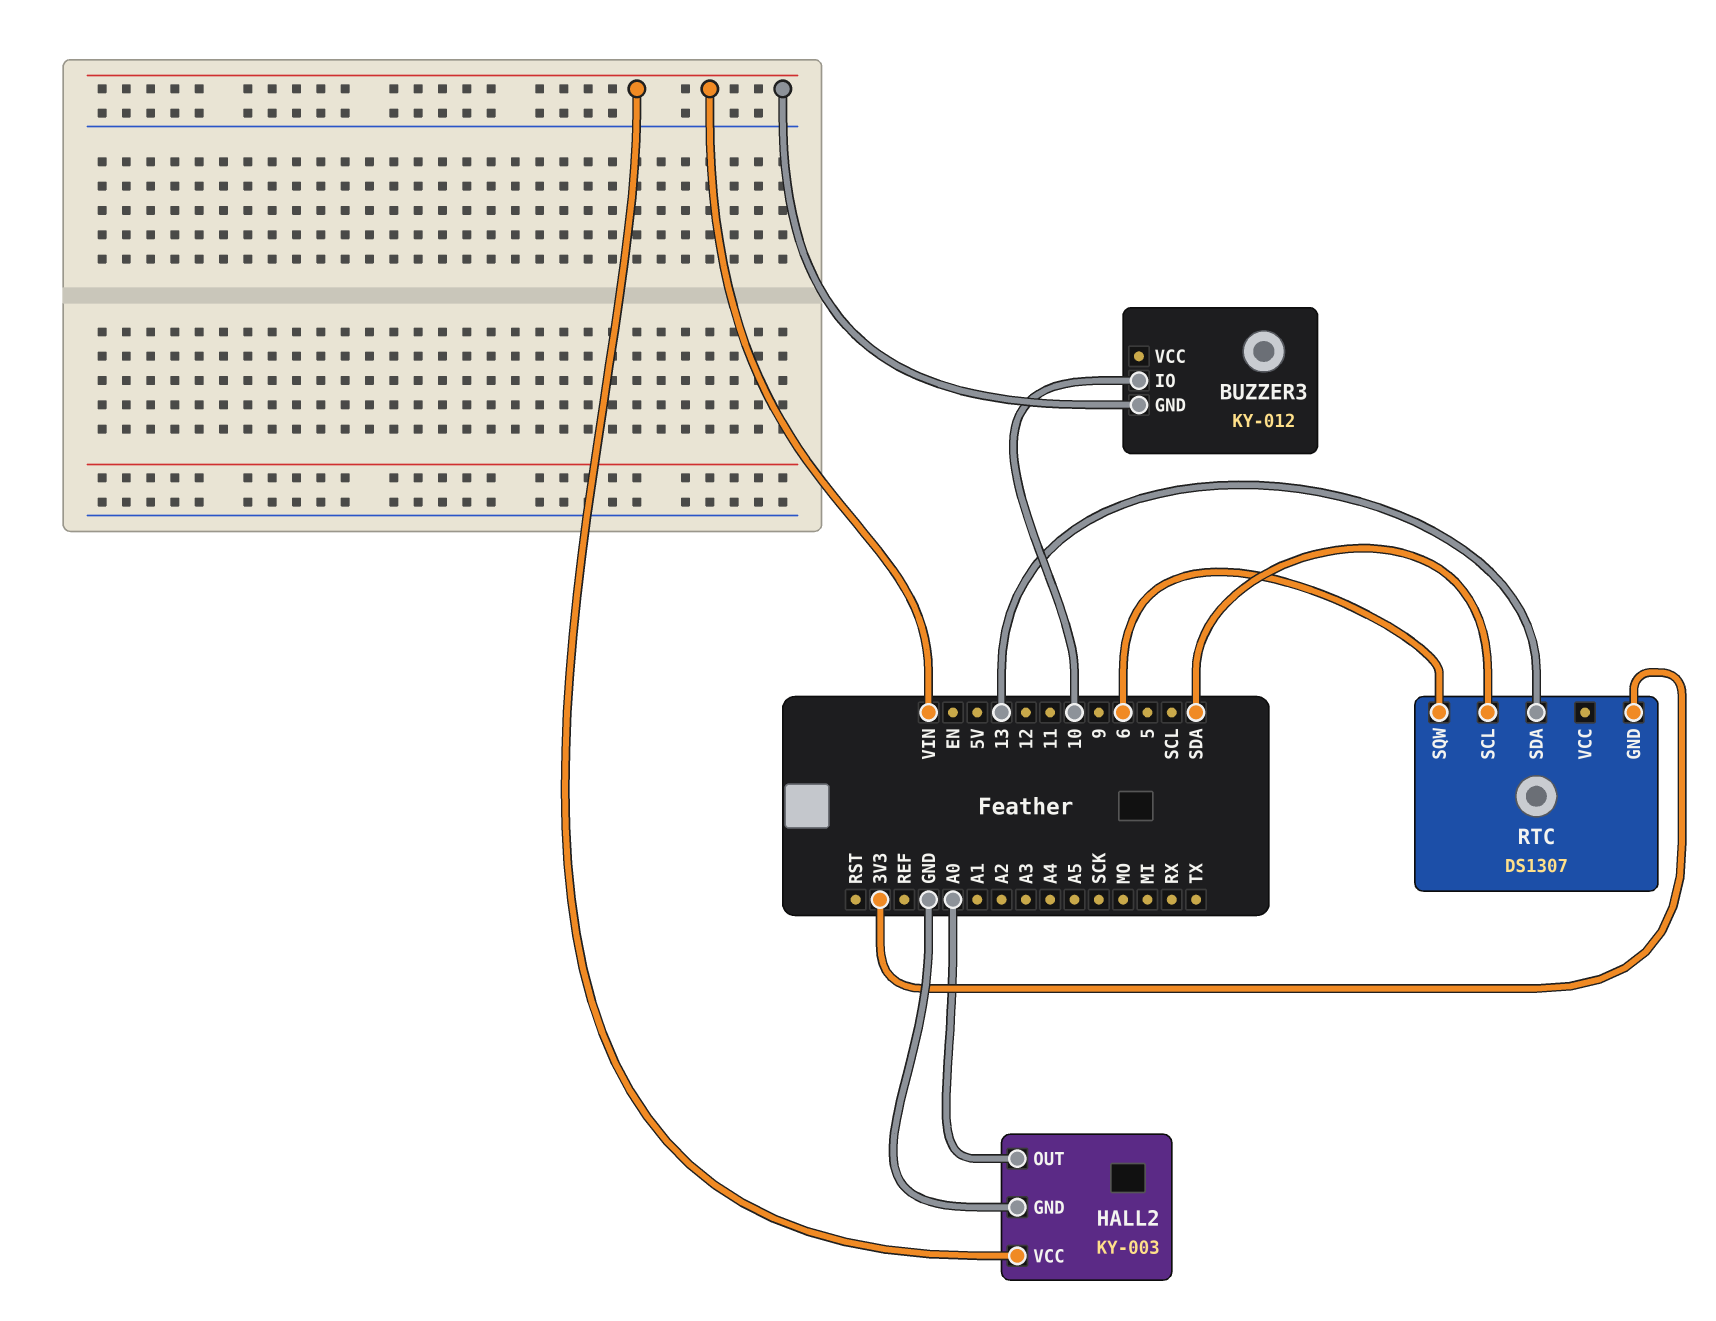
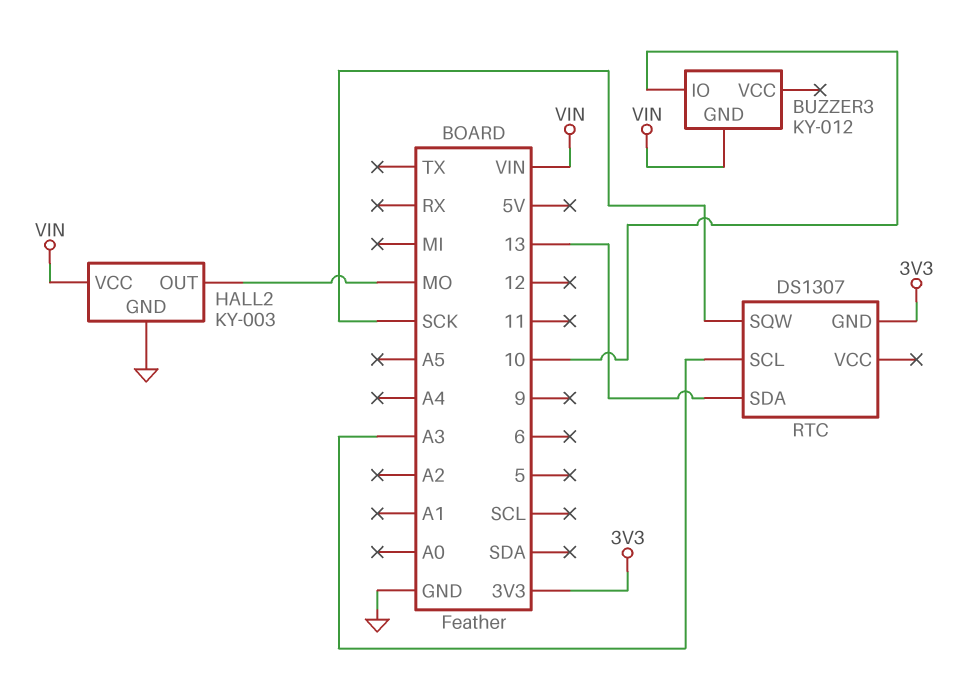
HALL2 pin OUT: A0 -> MO
RTC pin SCL: SDA -> A3
RTC pin SQW: 6 -> SCK

